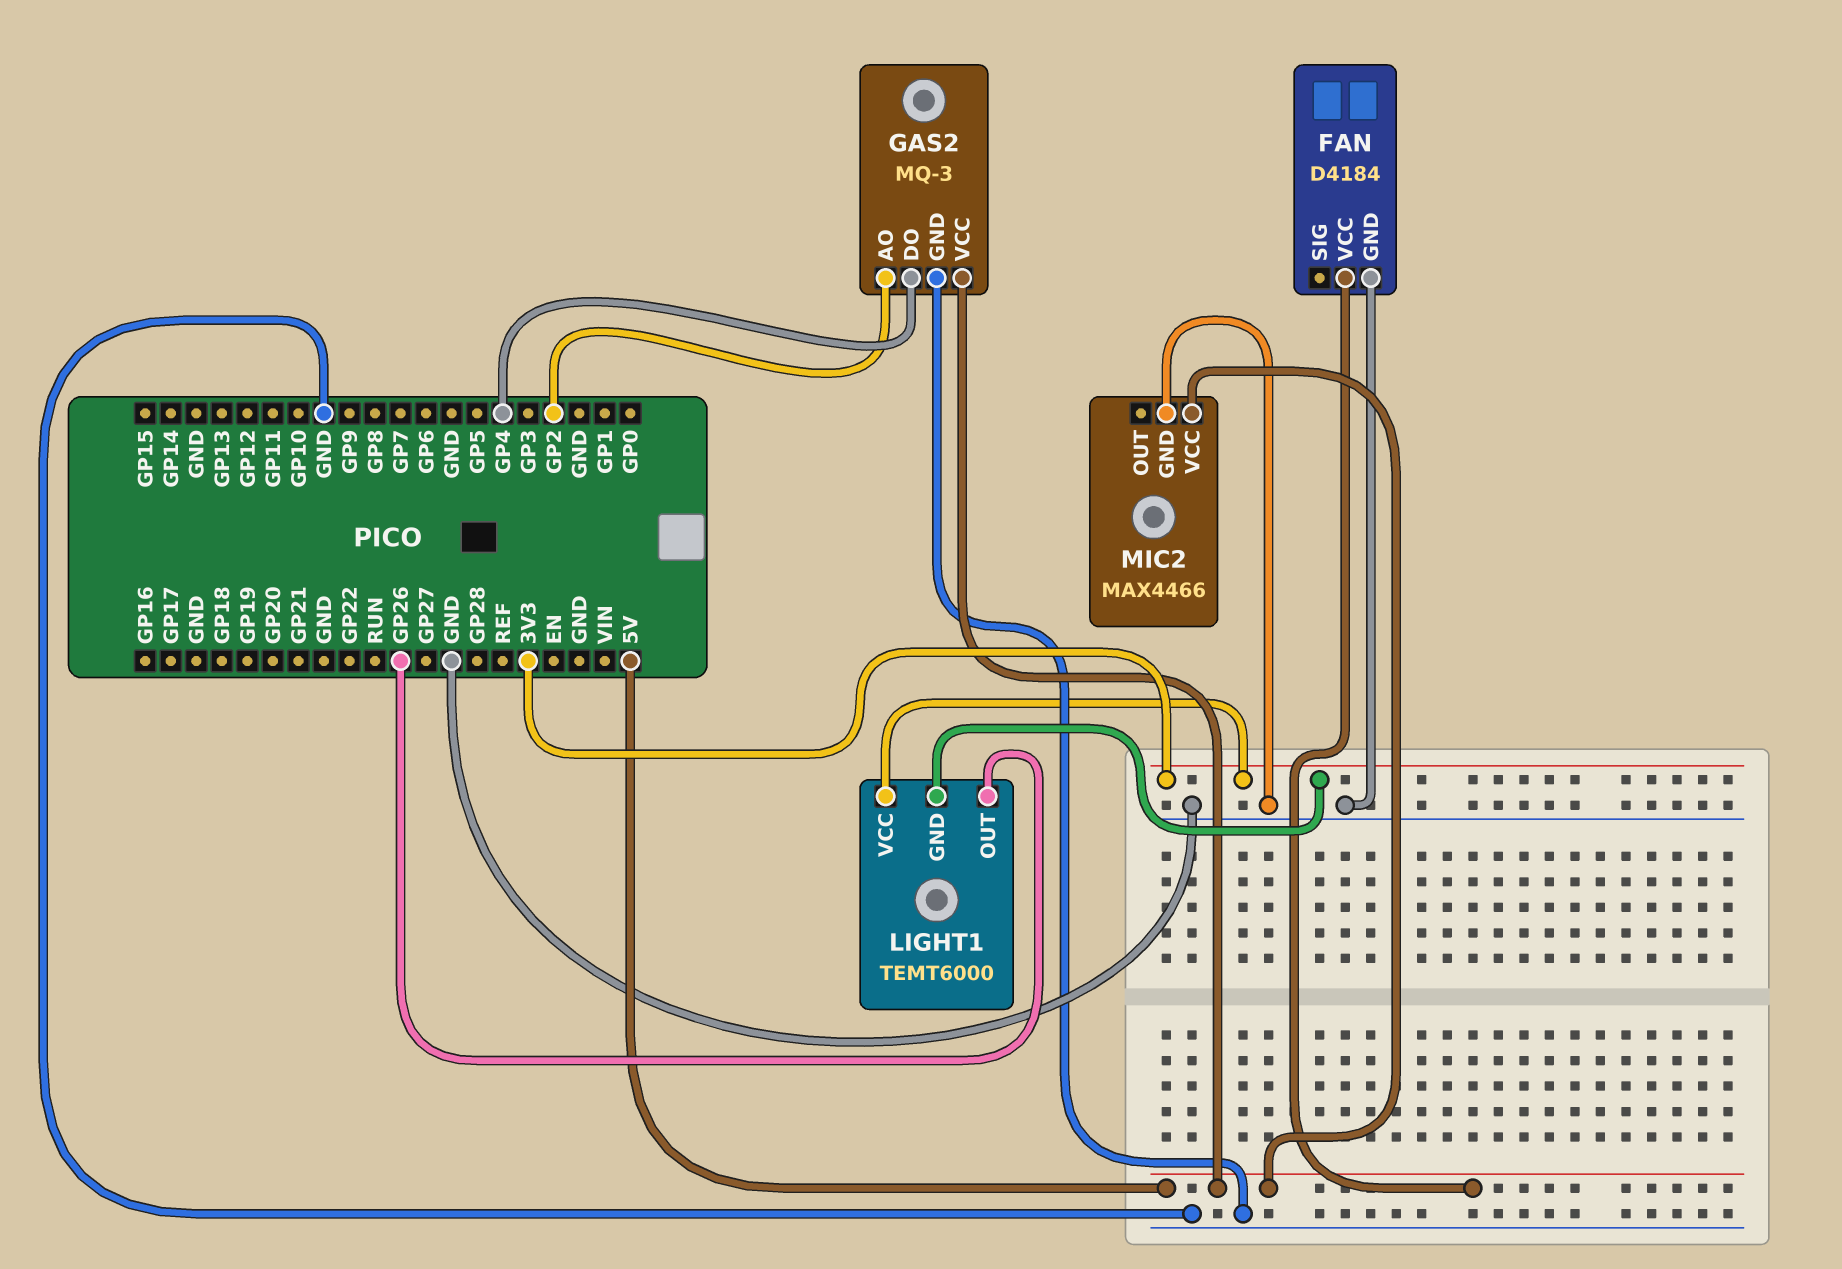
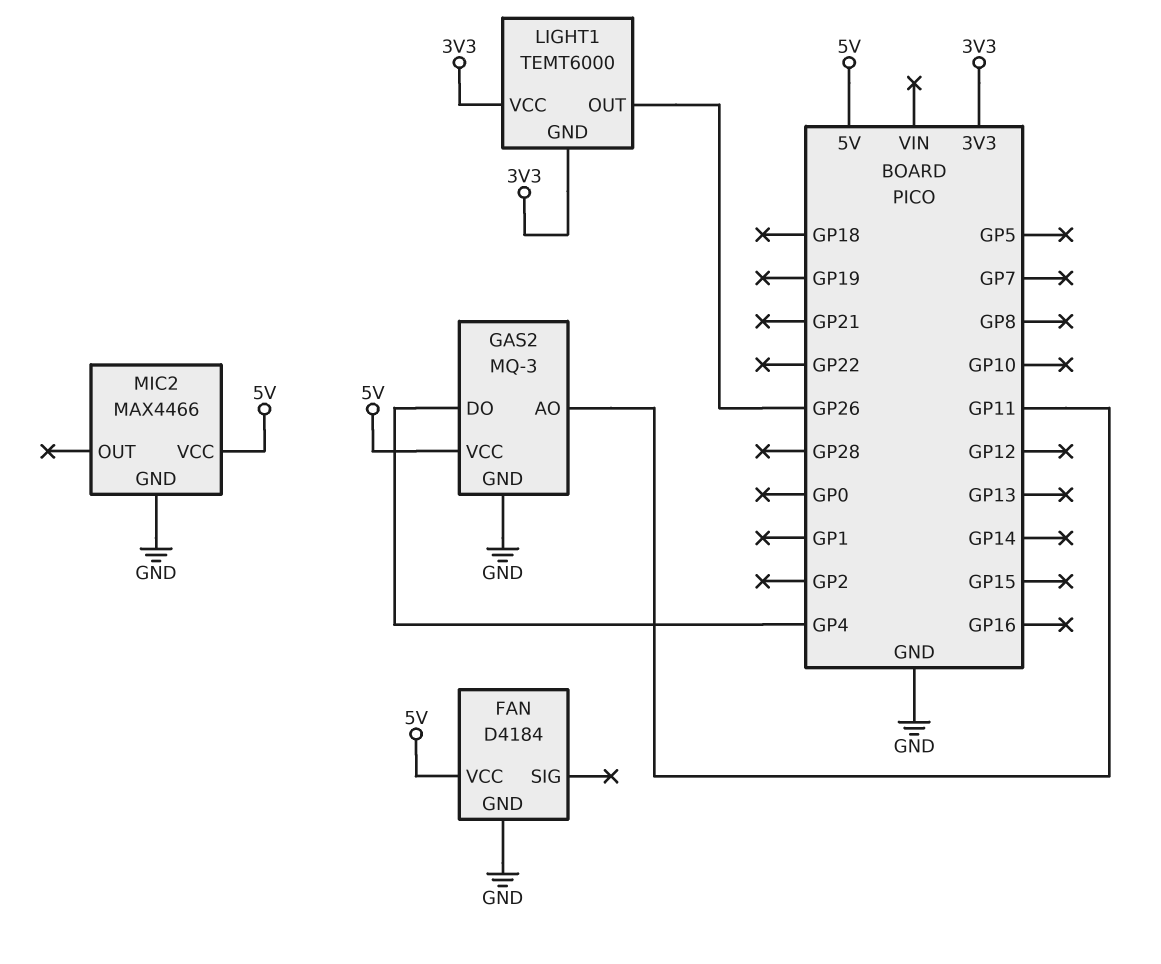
GAS2 pin AO: GP2 -> GP11

